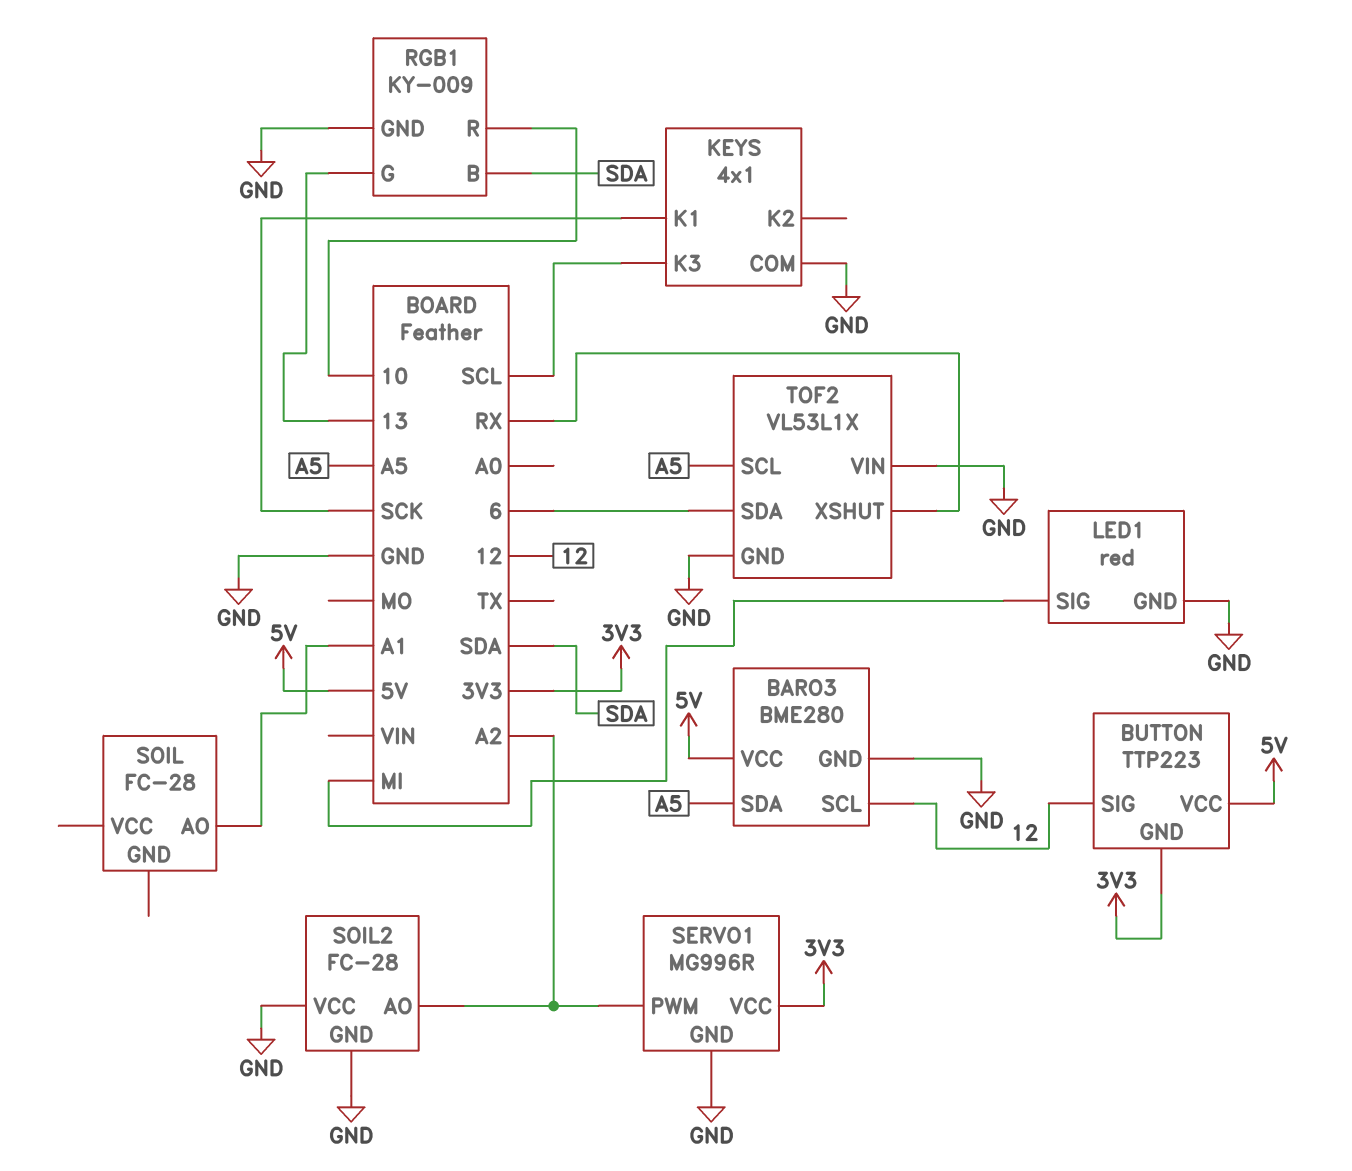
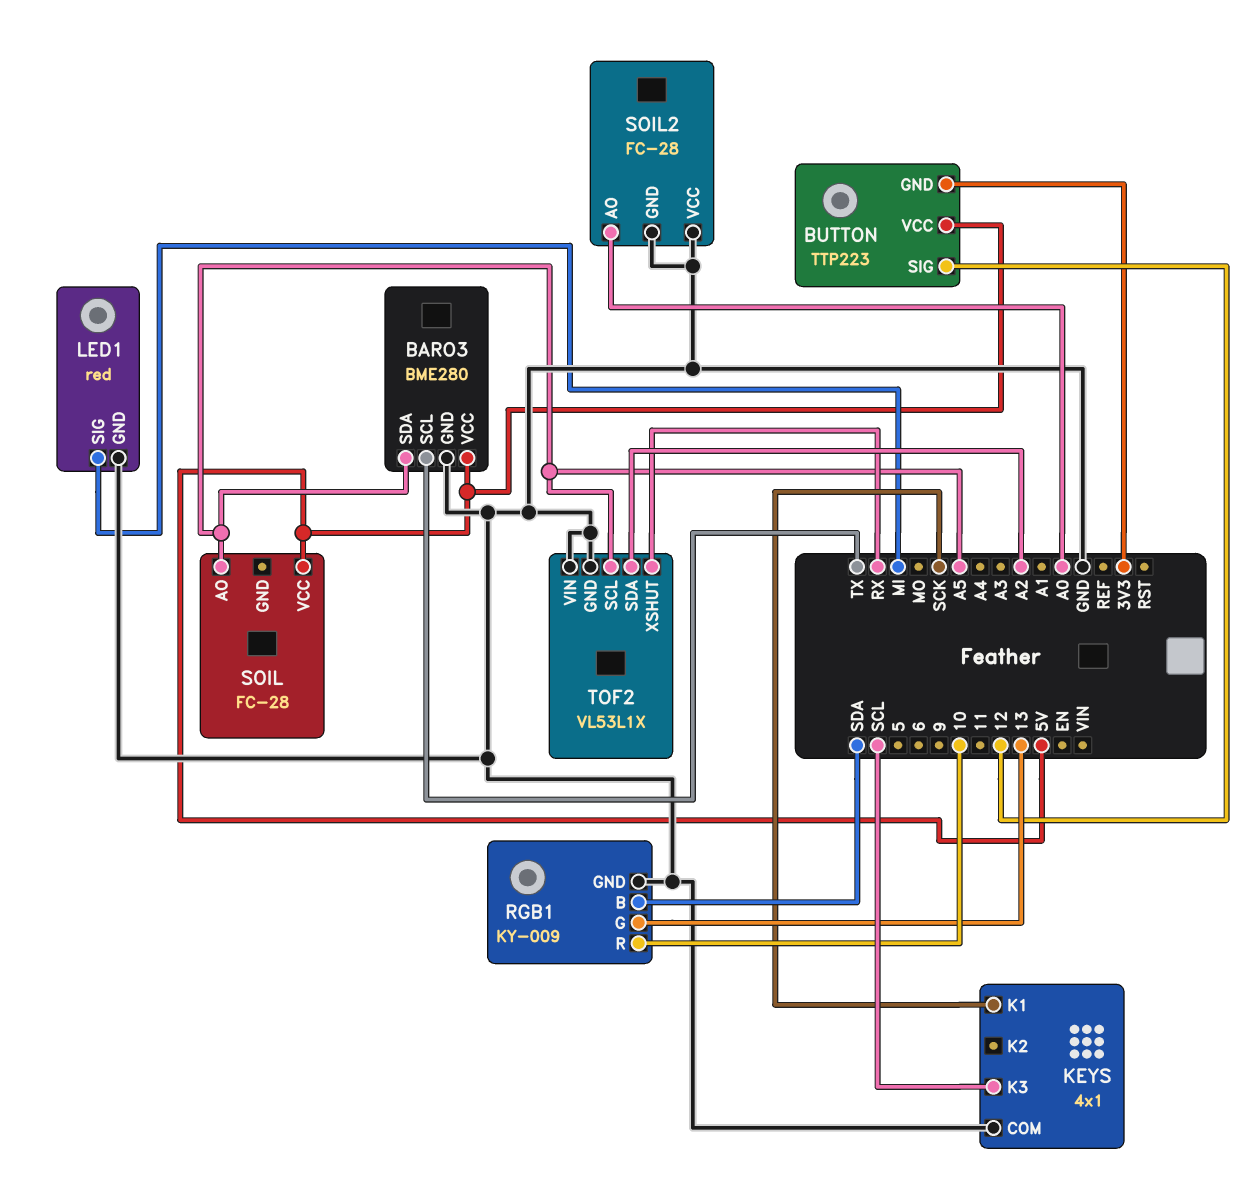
BARO3 pin SCL: 12 -> TX
SERVO1: MG996R -> none
SERVO1 pin GND: GND -> none
SERVO1 pin PWM: A2 -> none
SERVO1 pin VCC: 3V3 -> none
SOIL pin AO: A1 -> A5
SOIL pin VCC: none -> 5V
SOIL2 pin AO: A2 -> A0
TOF2 pin SDA: 6 -> A2

